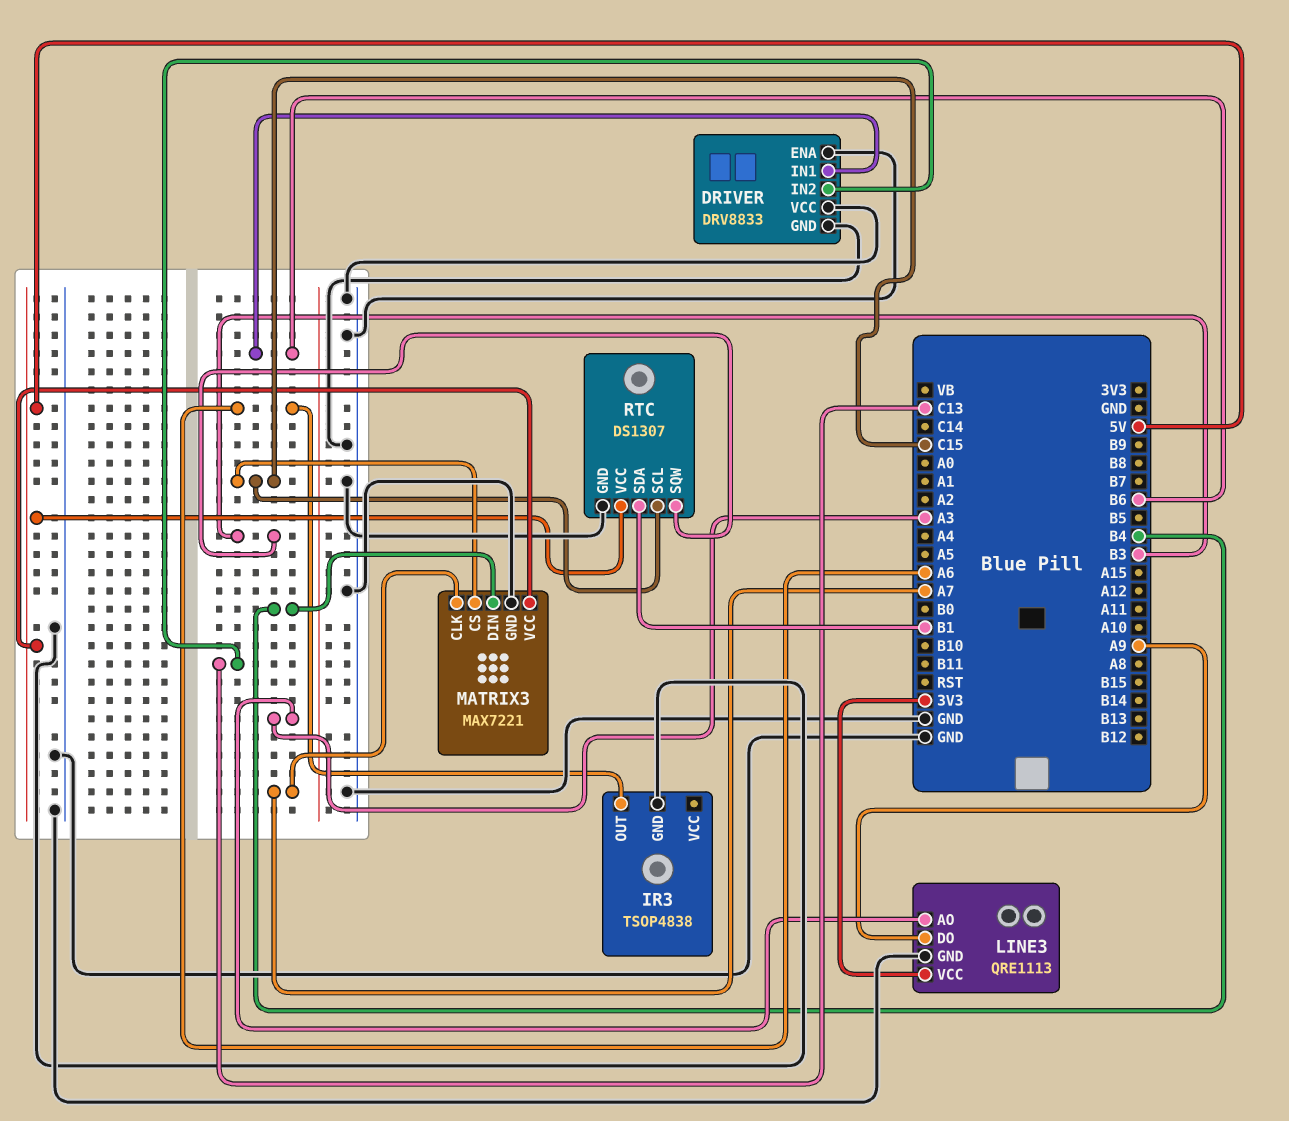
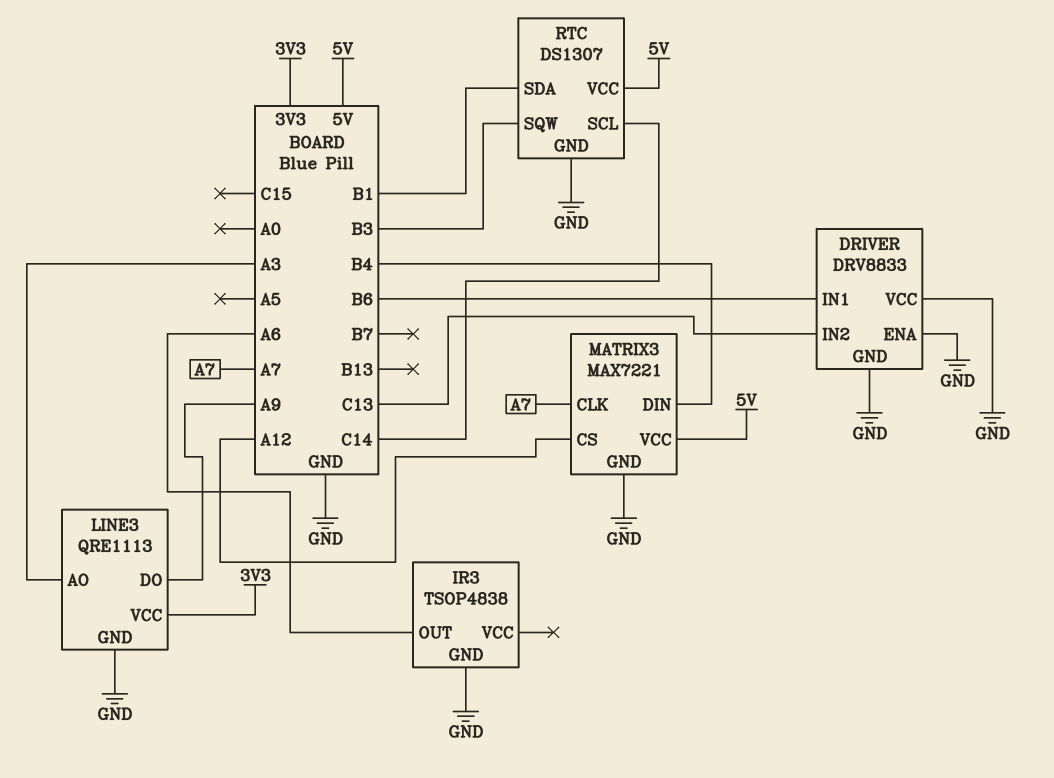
MATRIX3 pin CS: C15 -> A12
RTC pin SCL: C15 -> C14

